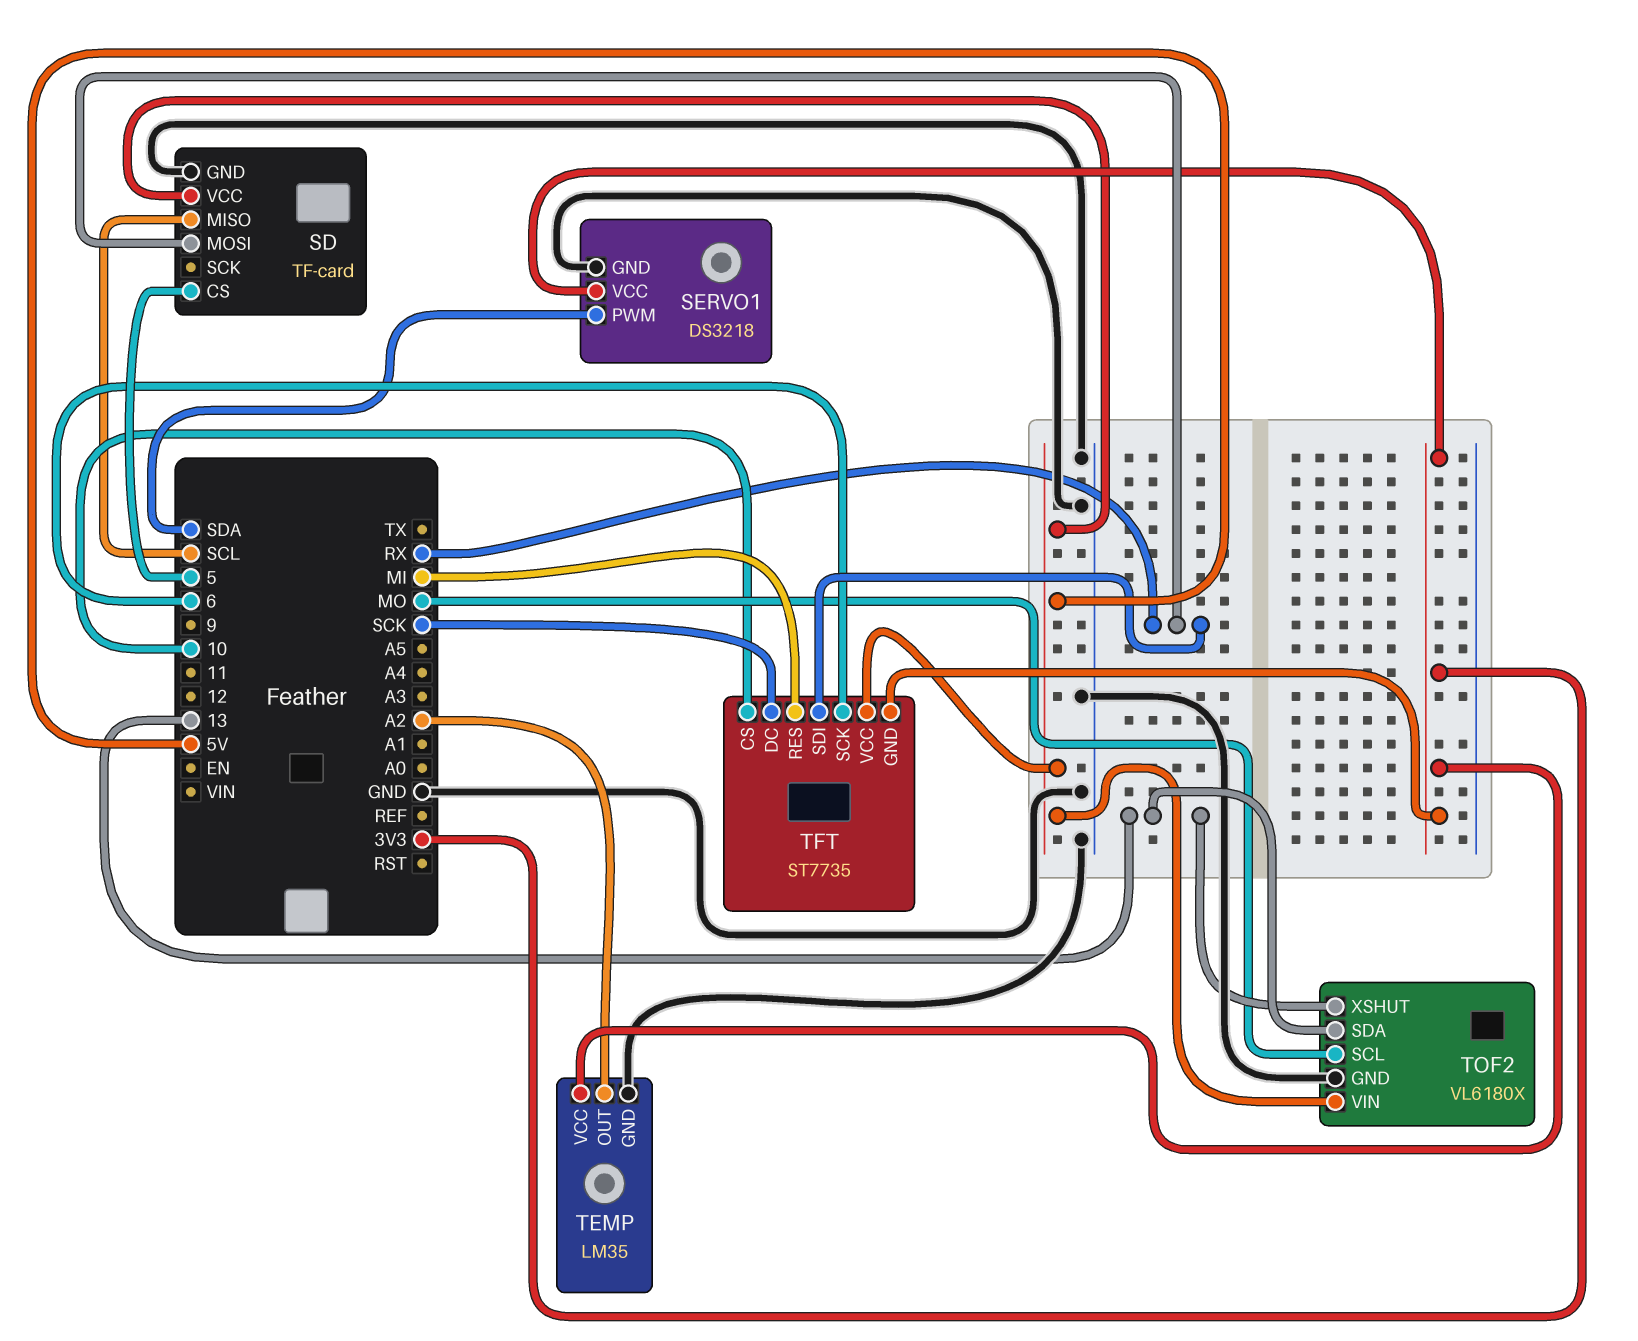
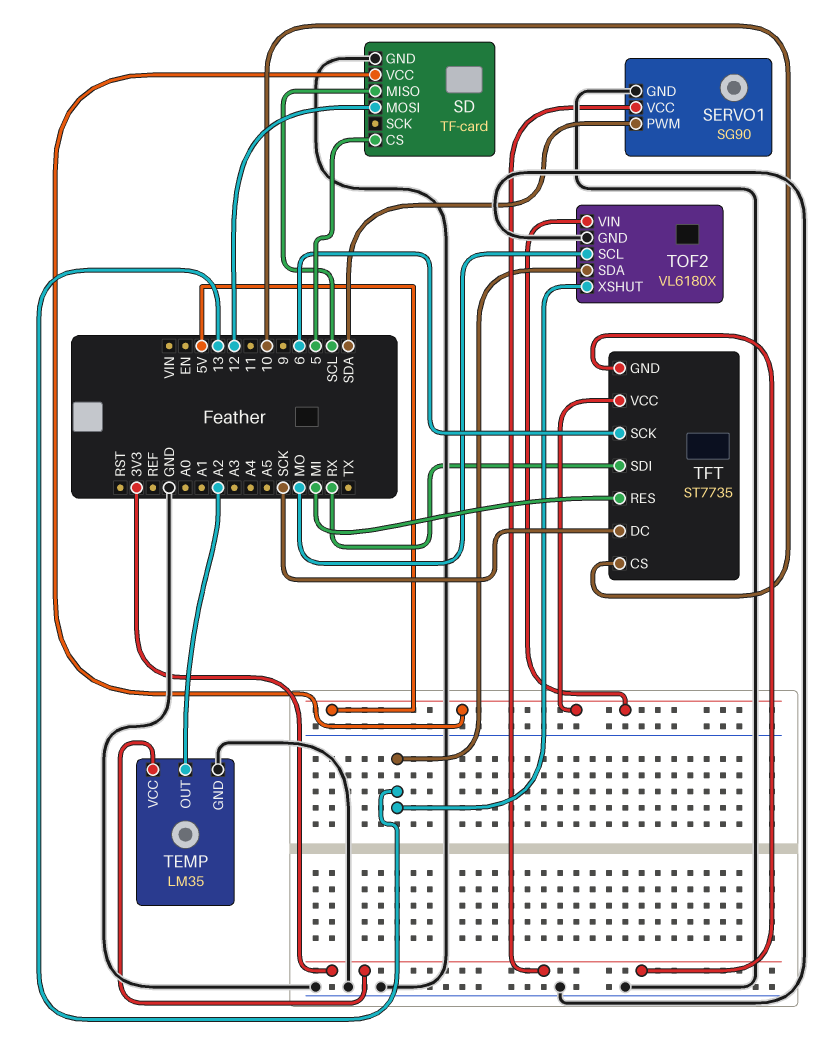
SD pin MOSI: RX -> 12
SERVO1: DS3218 -> SG90

